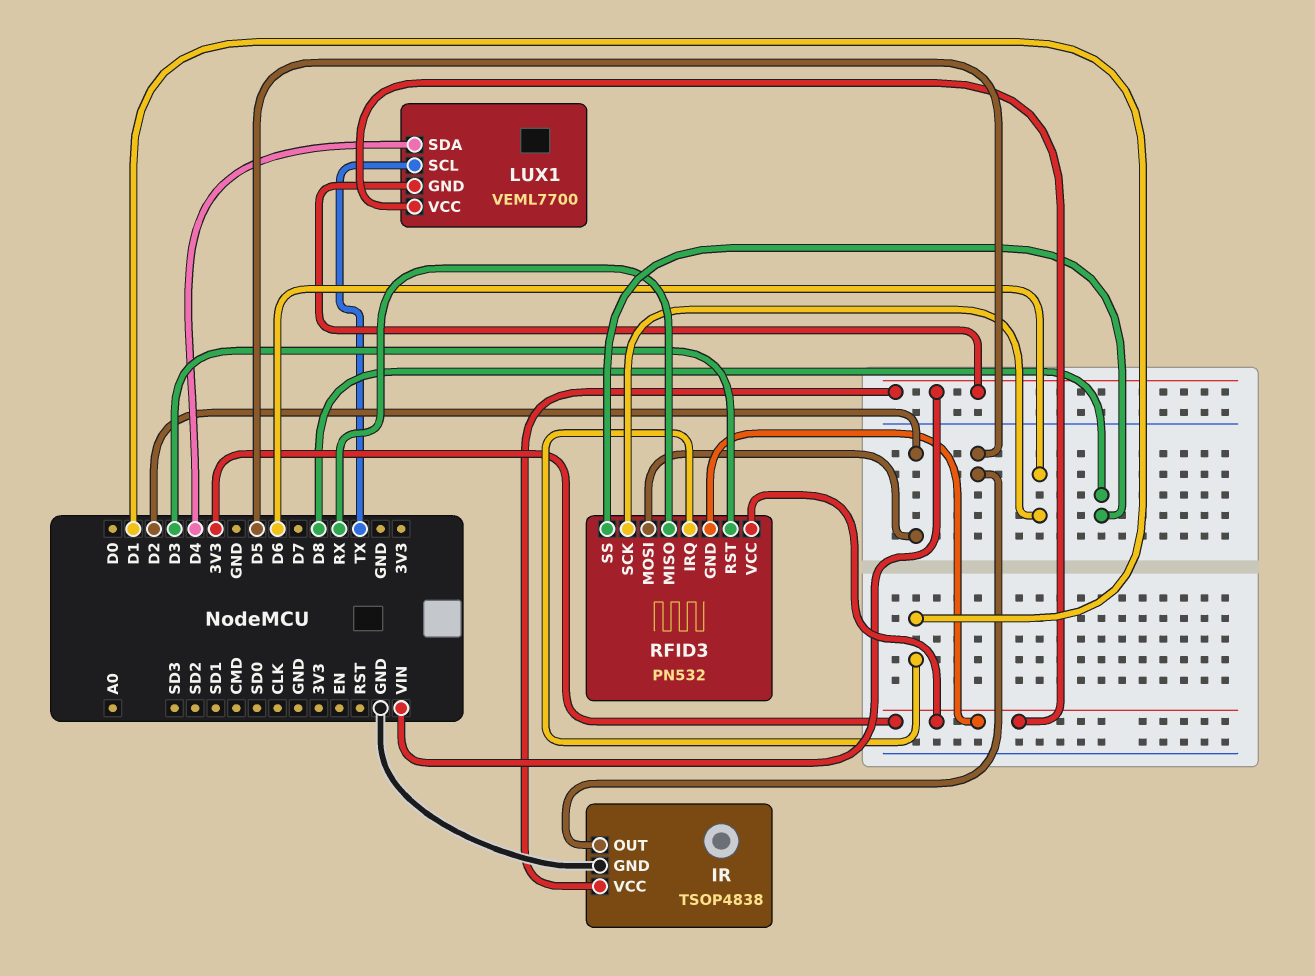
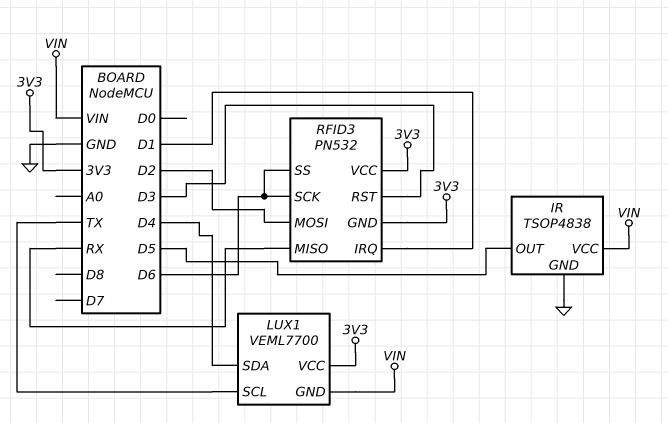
RFID3 pin SS: D8 -> D6

